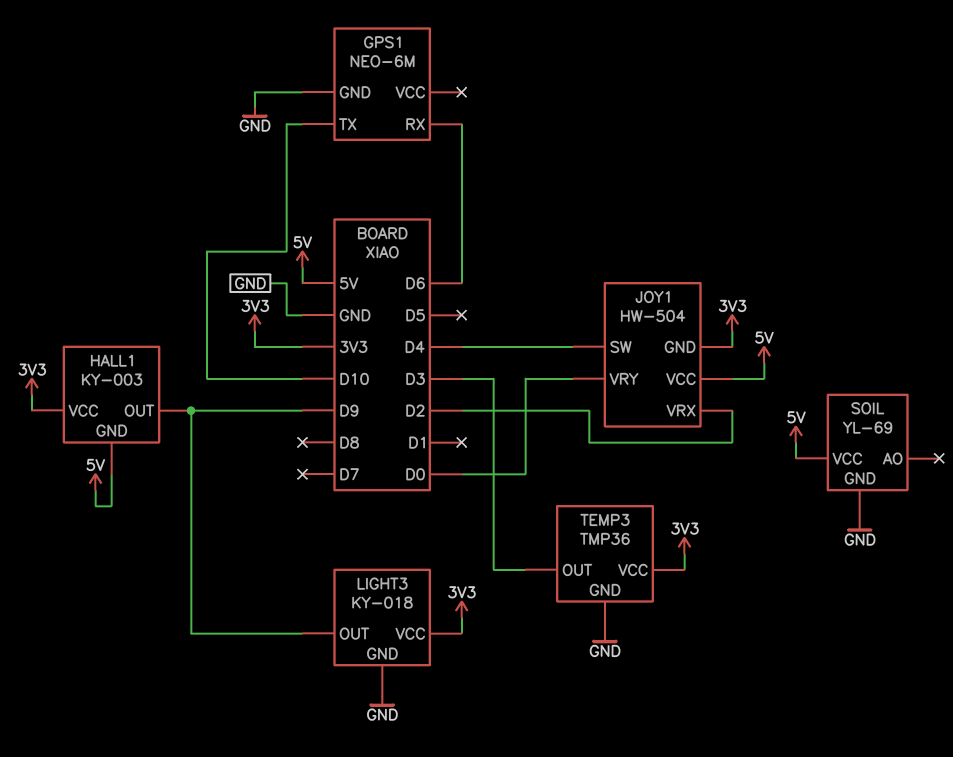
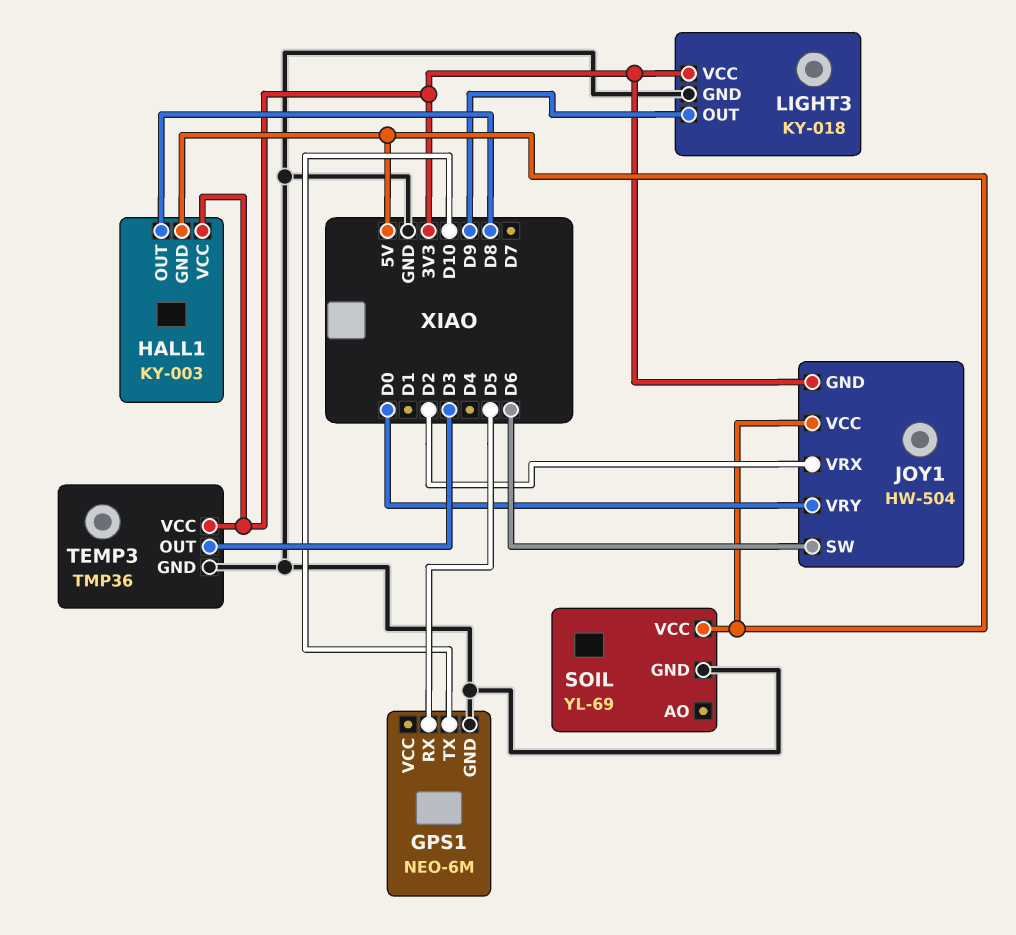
GPS1 pin RX: D6 -> D5
HALL1 pin OUT: D9 -> D8
JOY1 pin SW: D4 -> D6

